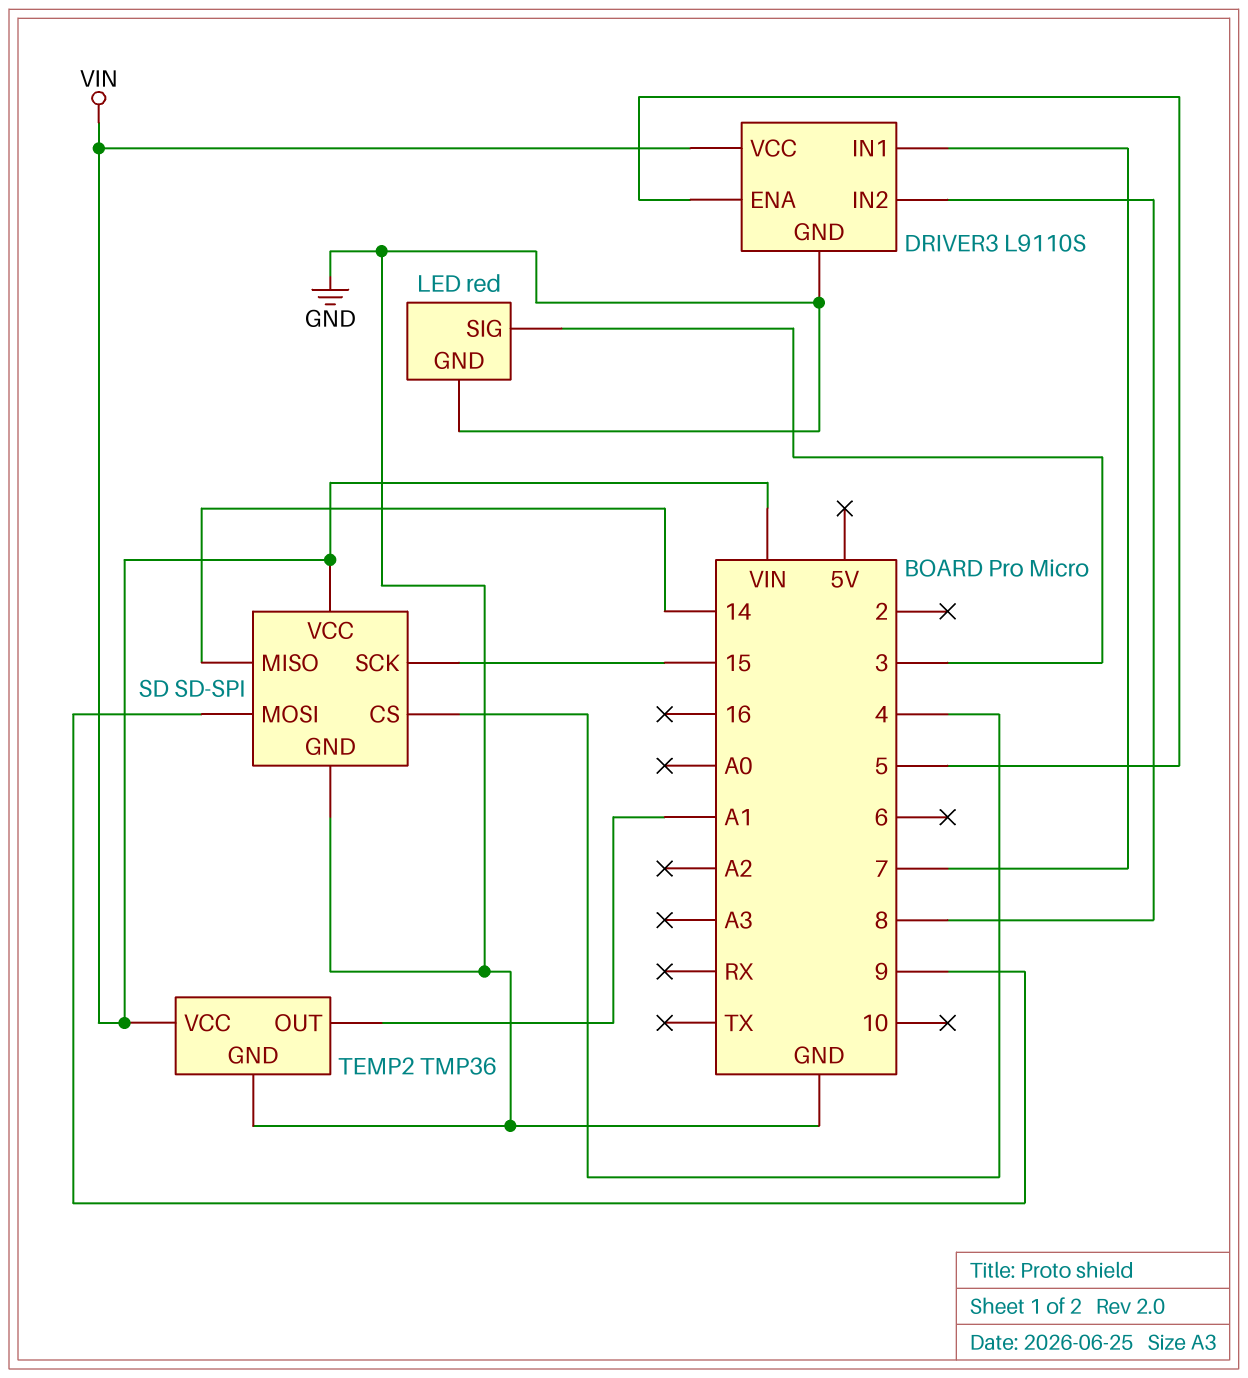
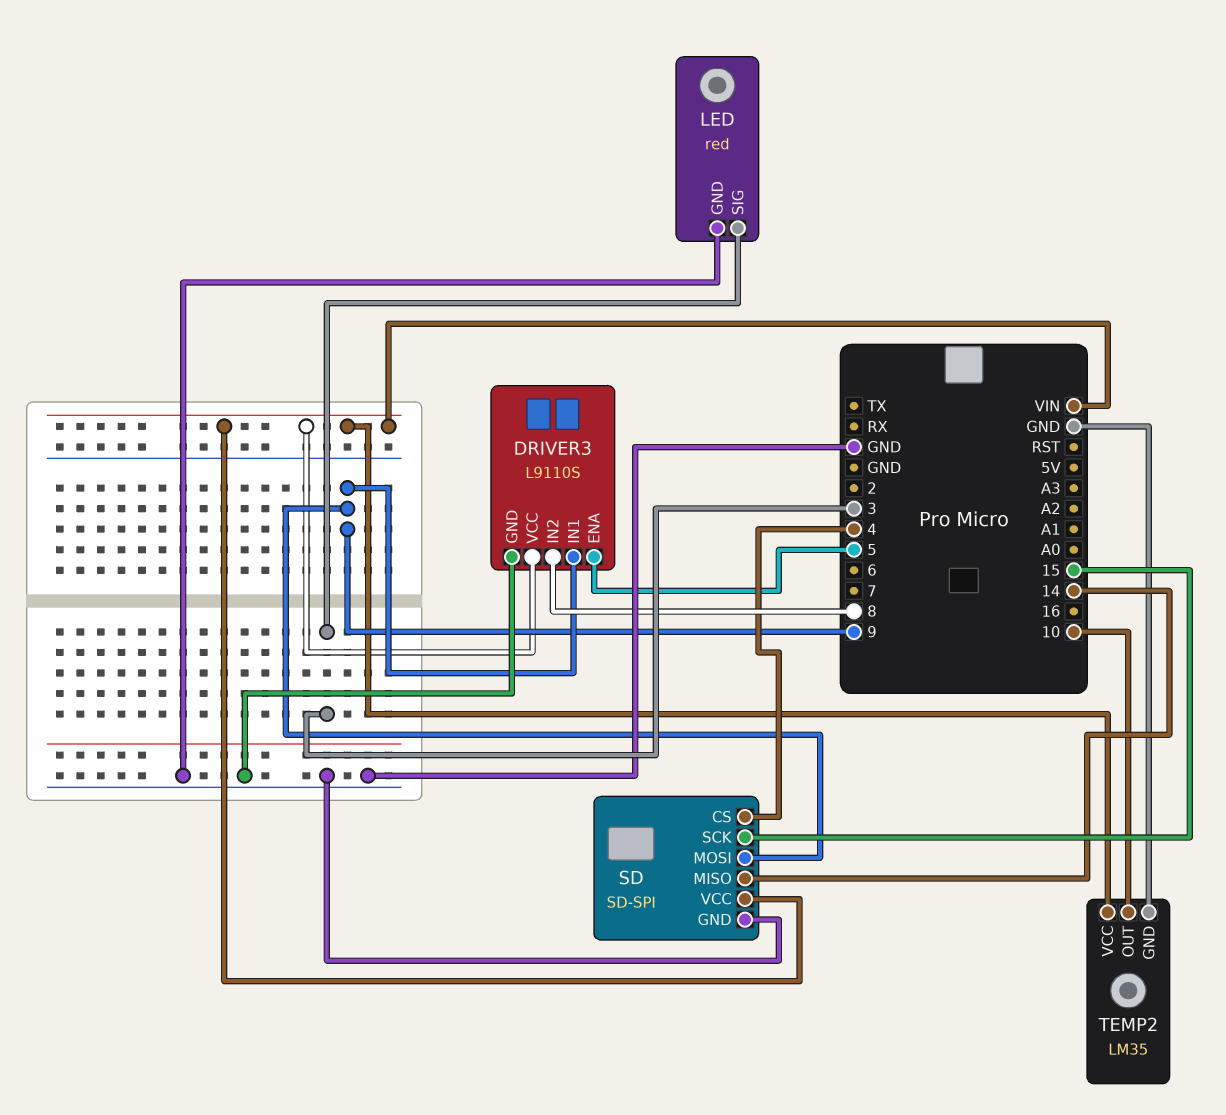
DRIVER3 pin IN1: 7 -> 9
TEMP2: TMP36 -> LM35
TEMP2 pin OUT: A1 -> 10

